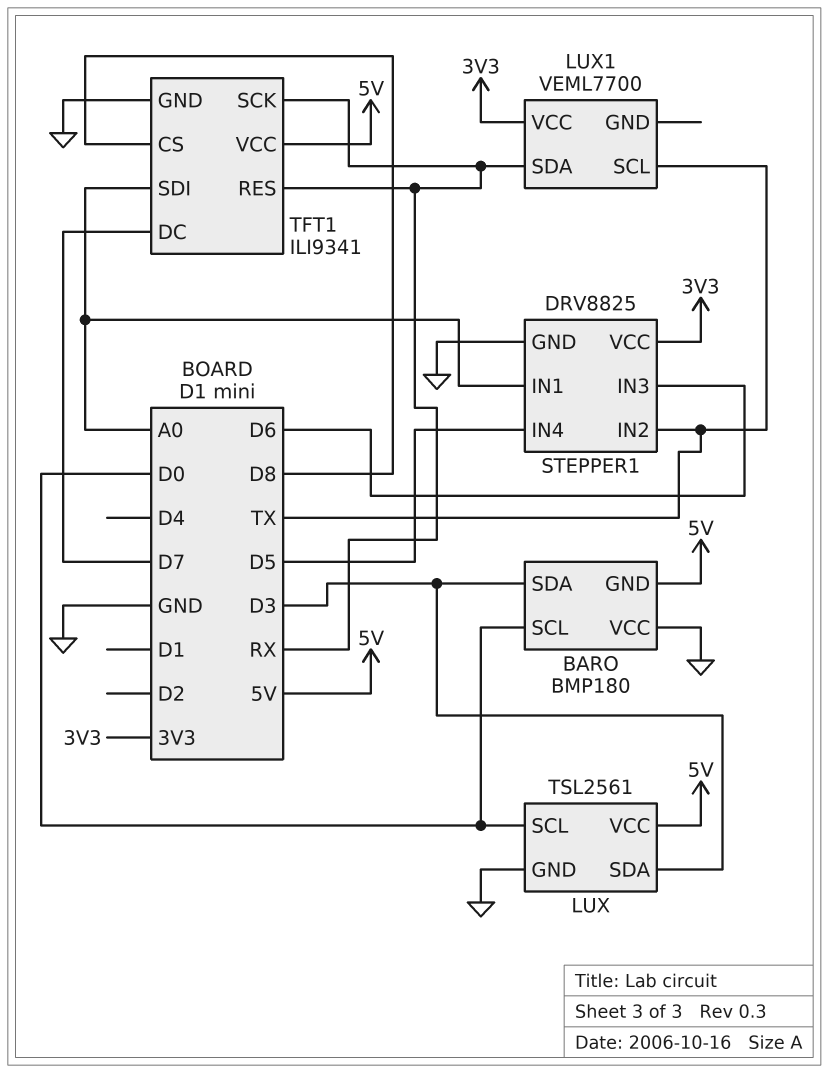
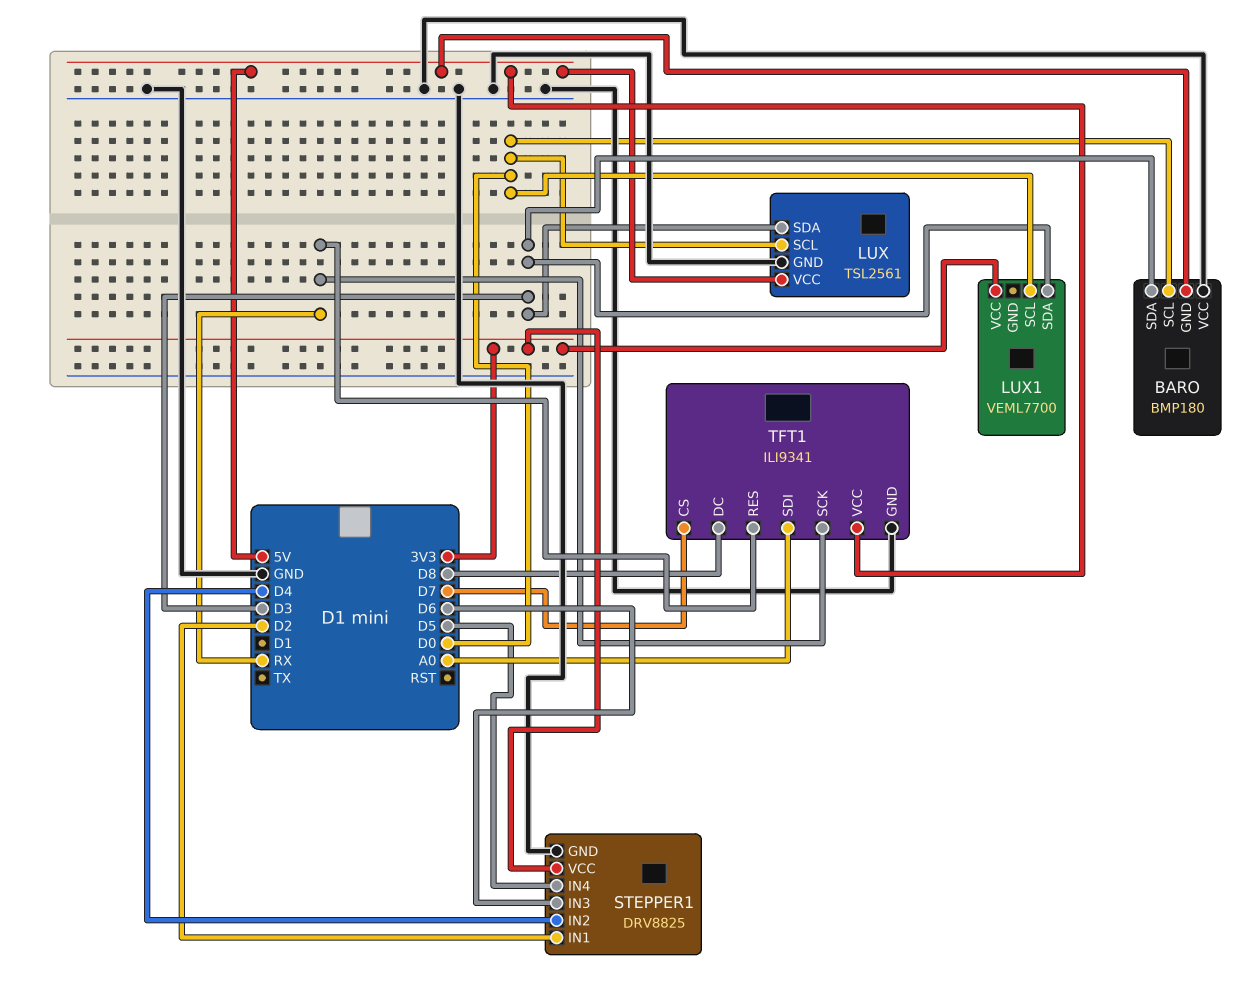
LUX1 pin SCL: TX -> D0
LUX1 pin SDA: RX -> D3
STEPPER1 pin IN1: A0 -> D2
STEPPER1 pin IN2: TX -> D4
TFT1 pin CS: D8 -> D7
TFT1 pin DC: D7 -> D8

